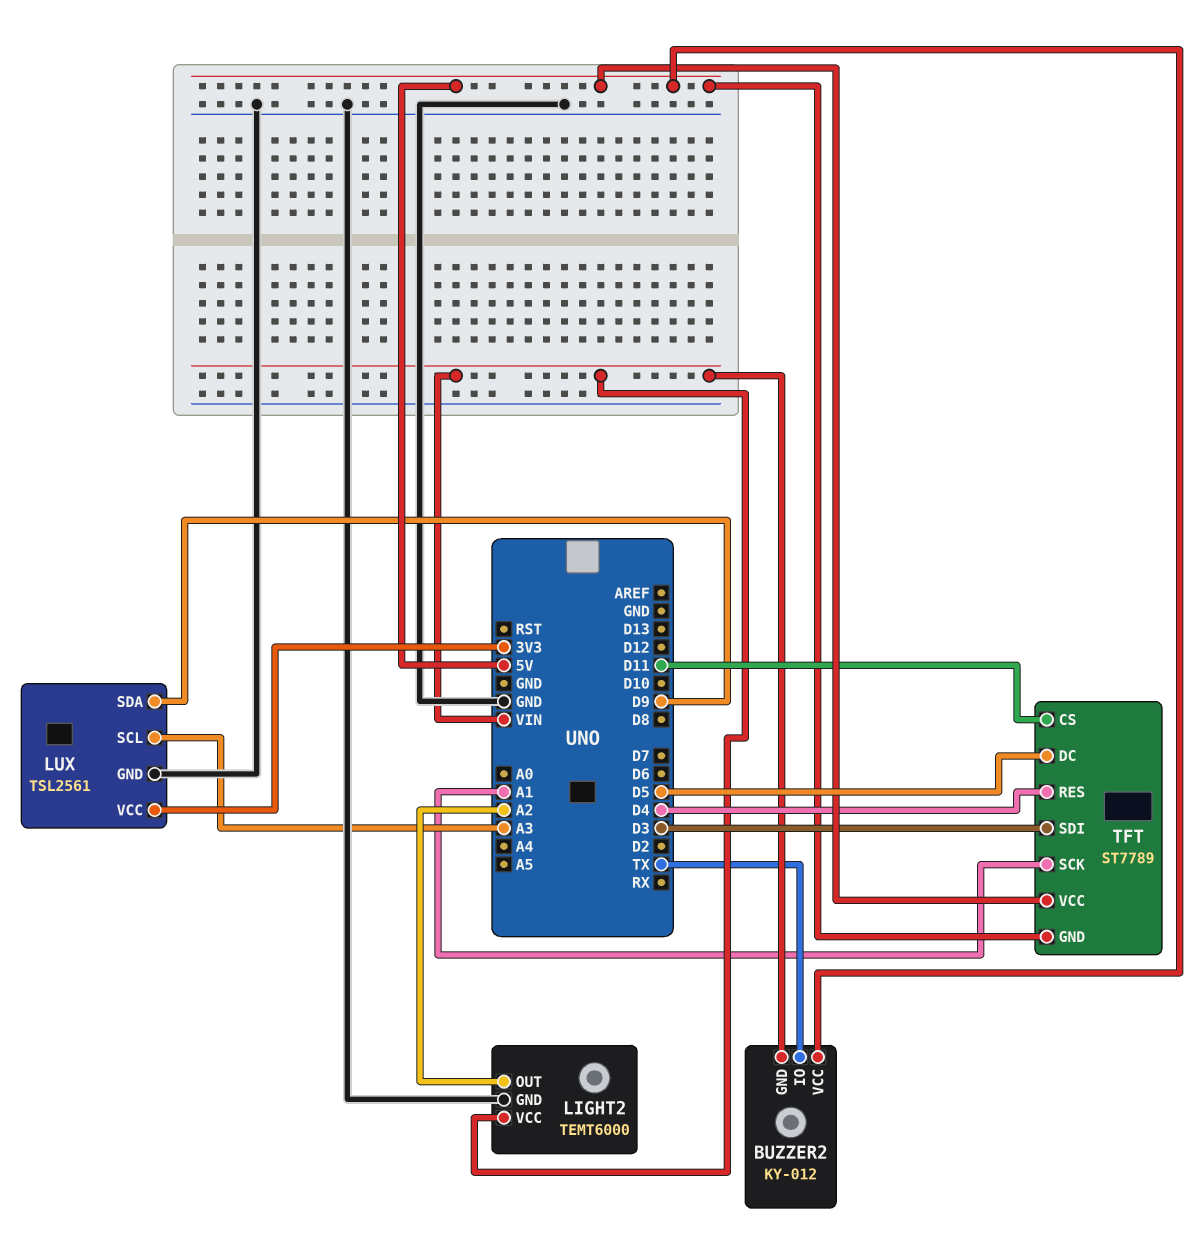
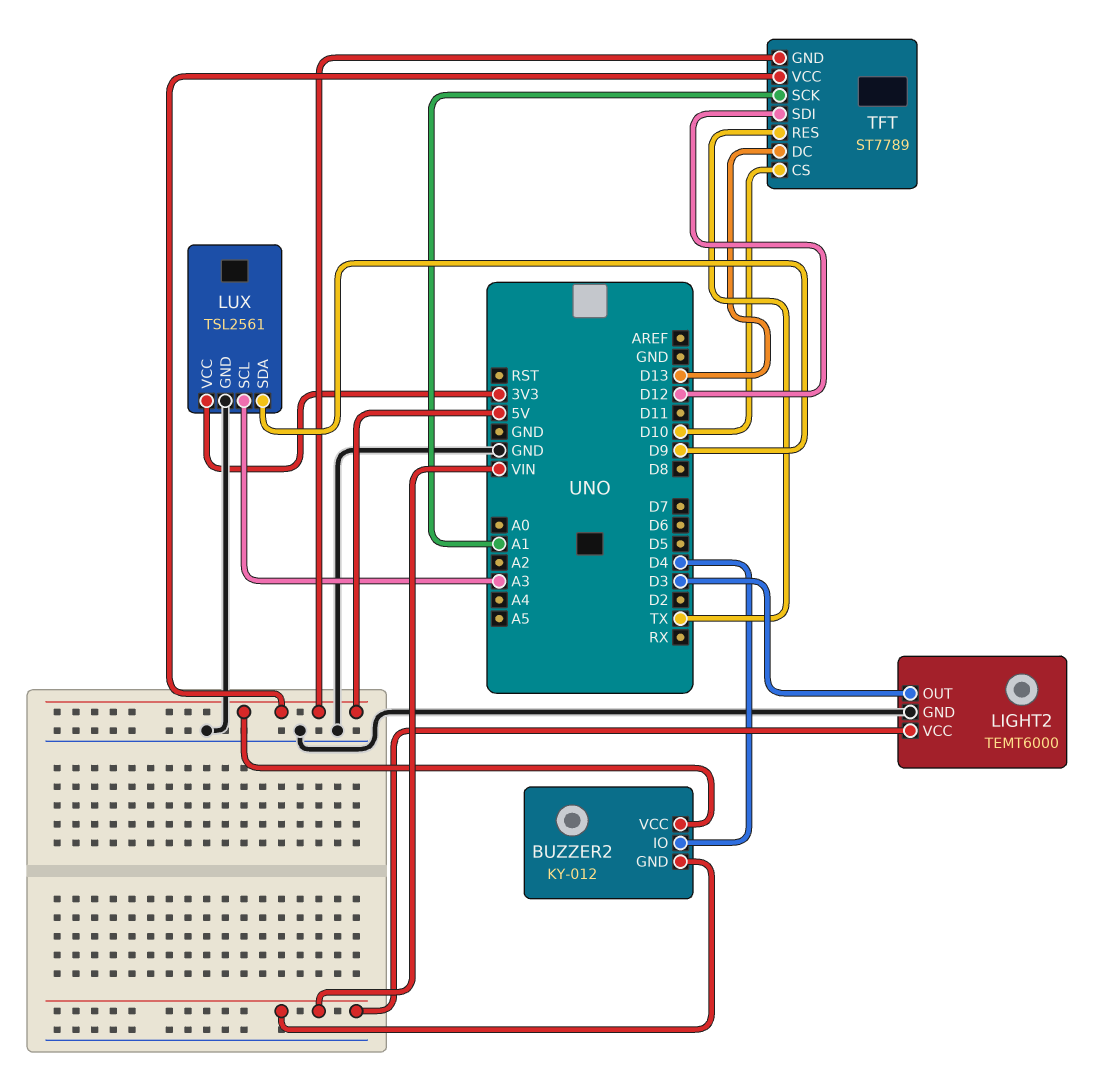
BUZZER2 pin IO: TX -> D4
LIGHT2 pin OUT: A2 -> D3
TFT pin CS: D11 -> D10
TFT pin DC: D5 -> D13
TFT pin RES: D4 -> TX
TFT pin SDI: D3 -> D12

